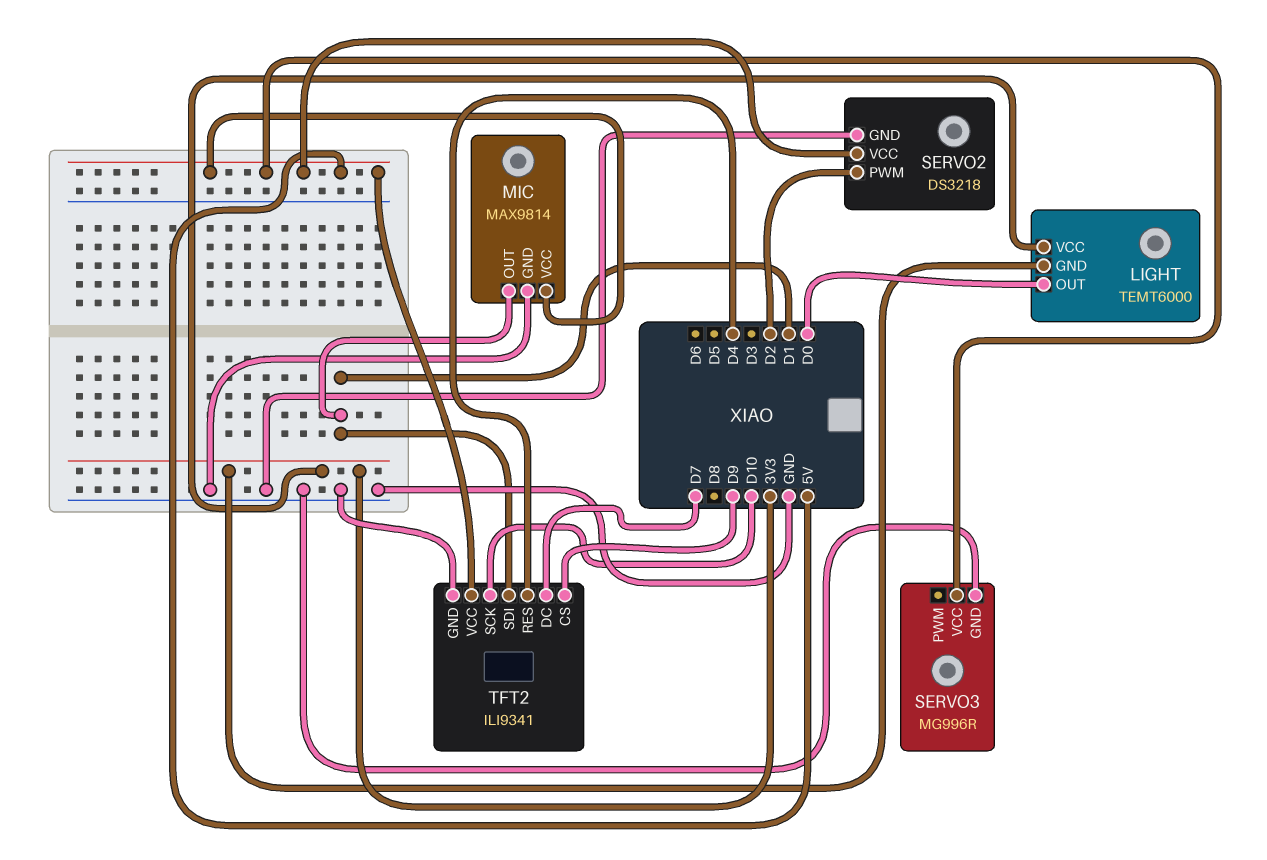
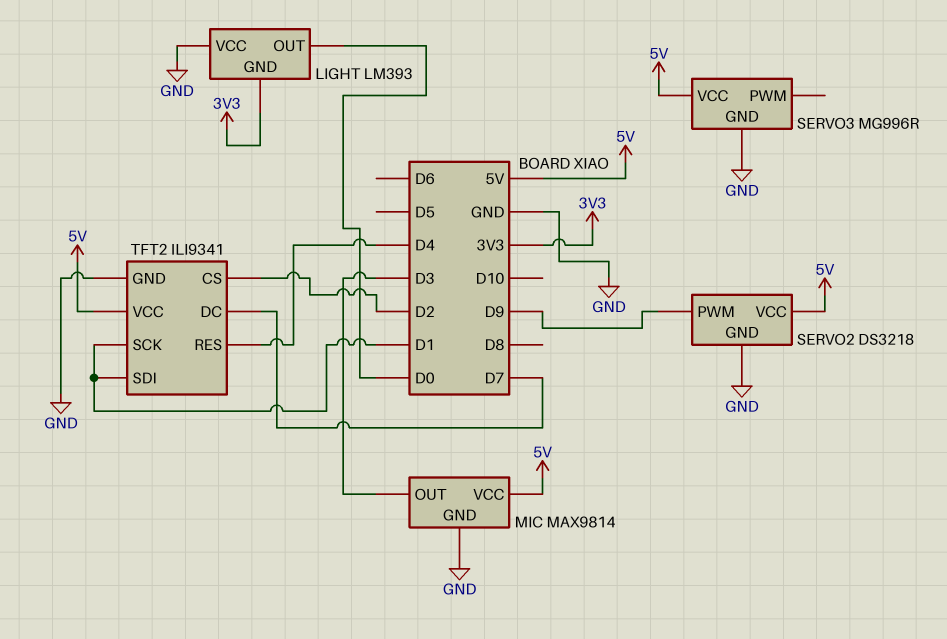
LIGHT: TEMT6000 -> LM393
LIGHT pin VCC: 3V3 -> GND
MIC pin OUT: D1 -> D3
SERVO2 pin PWM: D2 -> D9
TFT2 pin CS: D9 -> D2
TFT2 pin SCK: D10 -> D1

